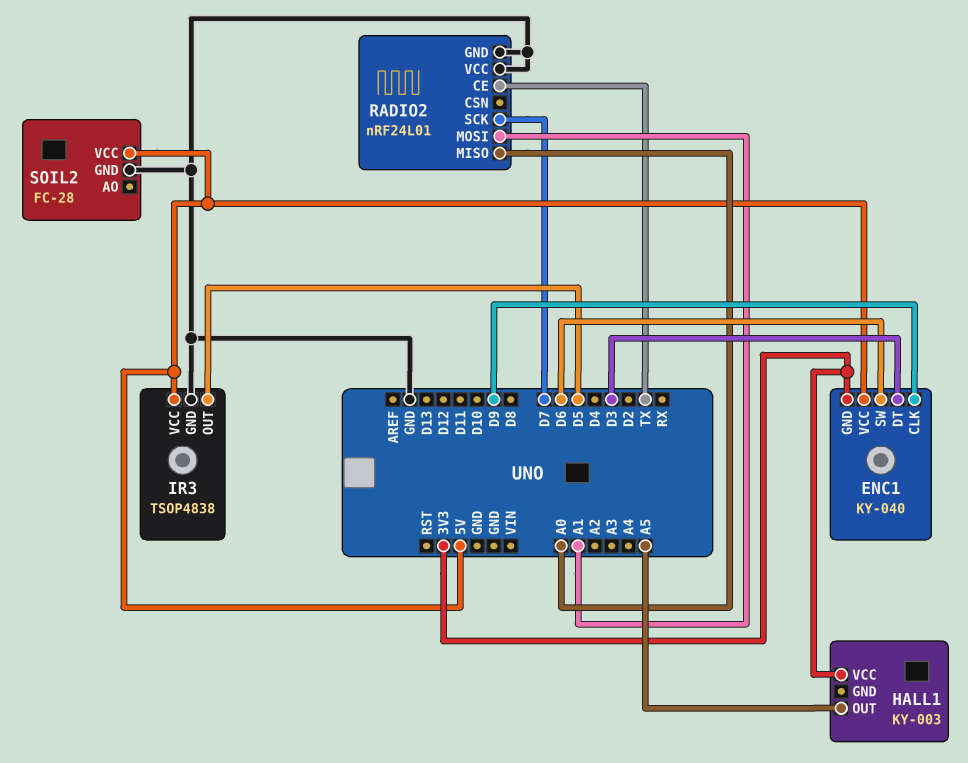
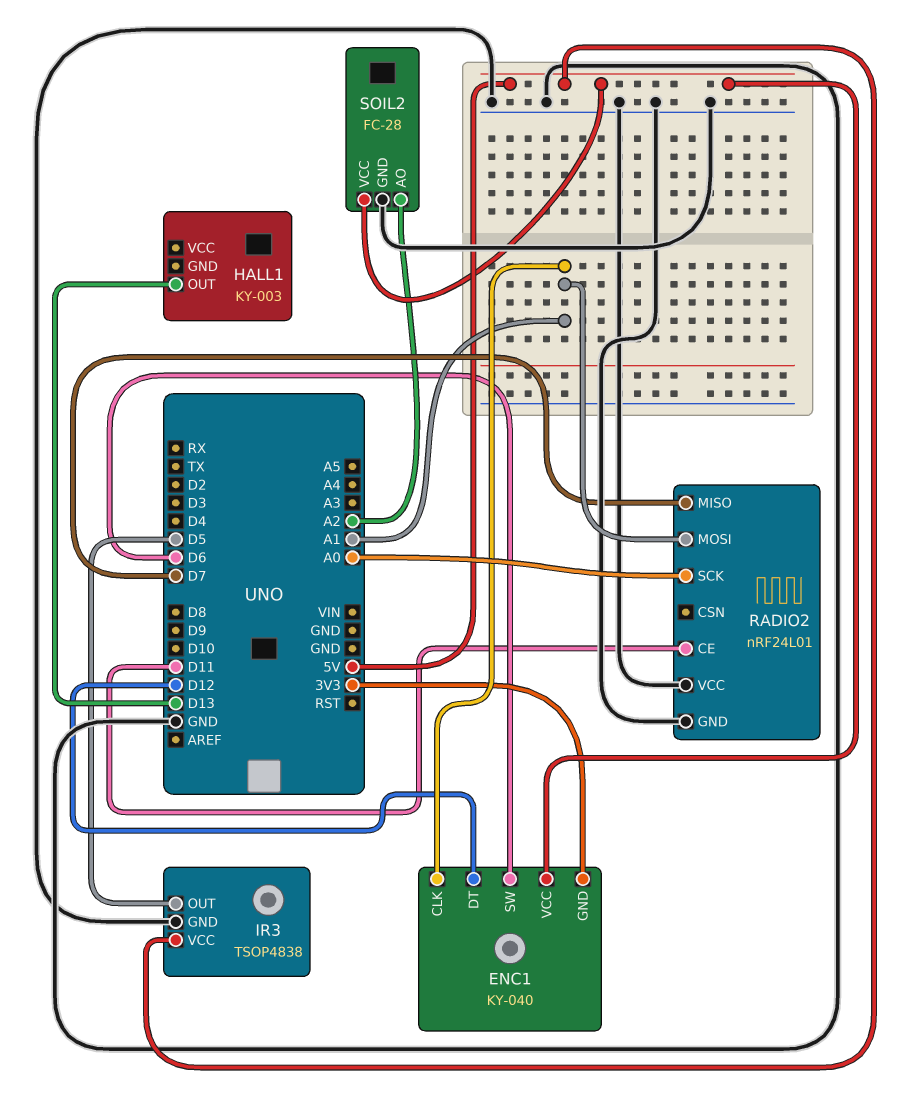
ENC1 pin CLK: D9 -> A1
ENC1 pin DT: D3 -> D12
HALL1 pin OUT: A5 -> D13
HALL1 pin VCC: 3V3 -> none
RADIO2 pin CE: TX -> D11
RADIO2 pin MISO: A0 -> D7
RADIO2 pin SCK: D7 -> A0
SOIL2 pin AO: none -> A2

